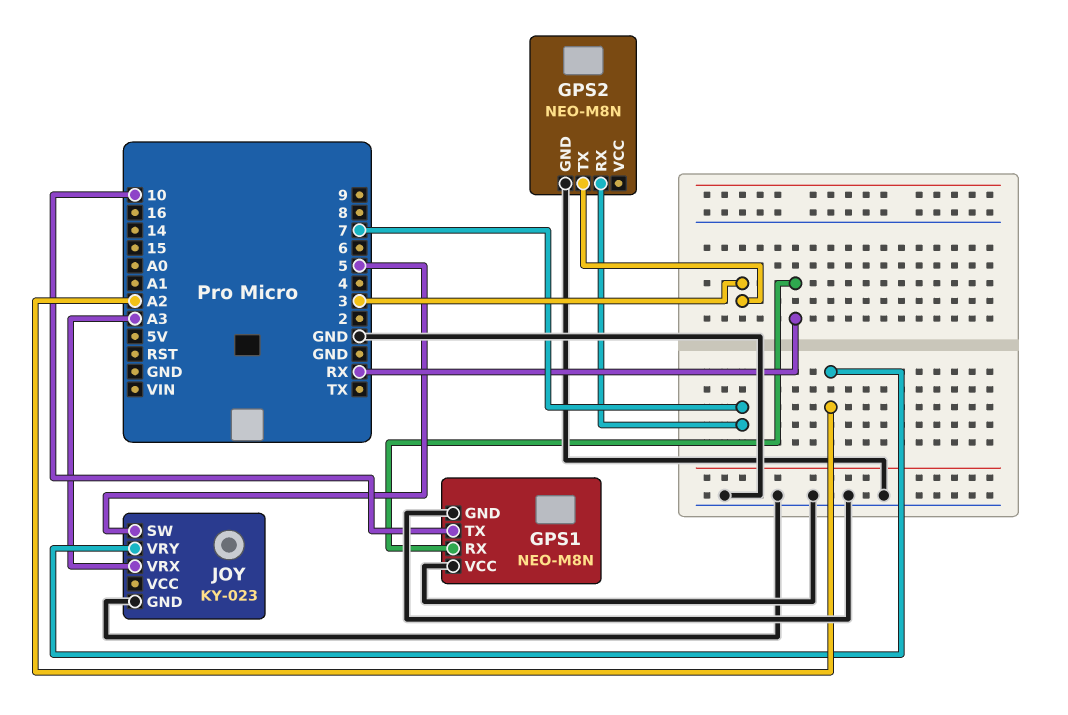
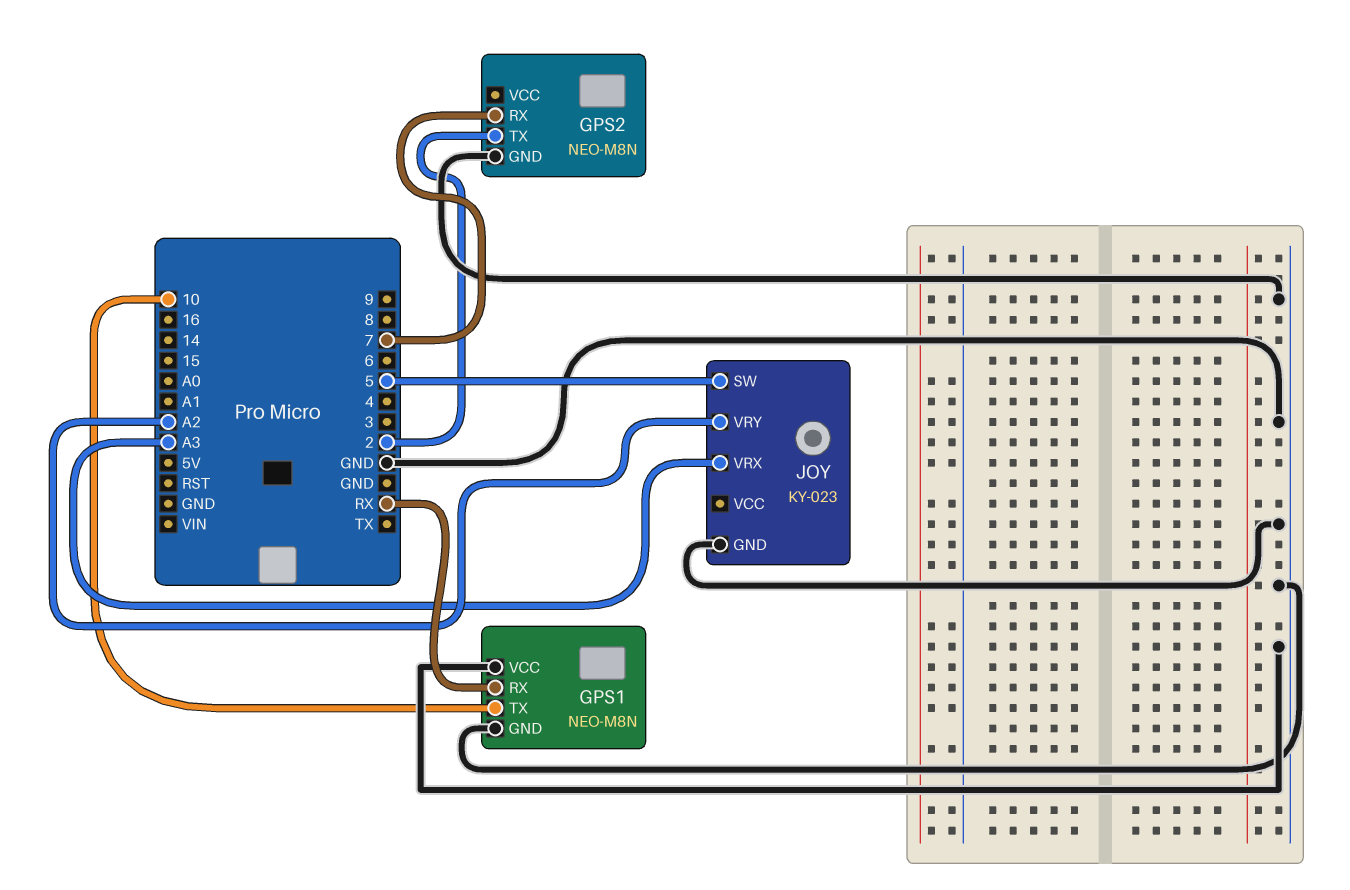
GPS2 pin TX: 3 -> 2

